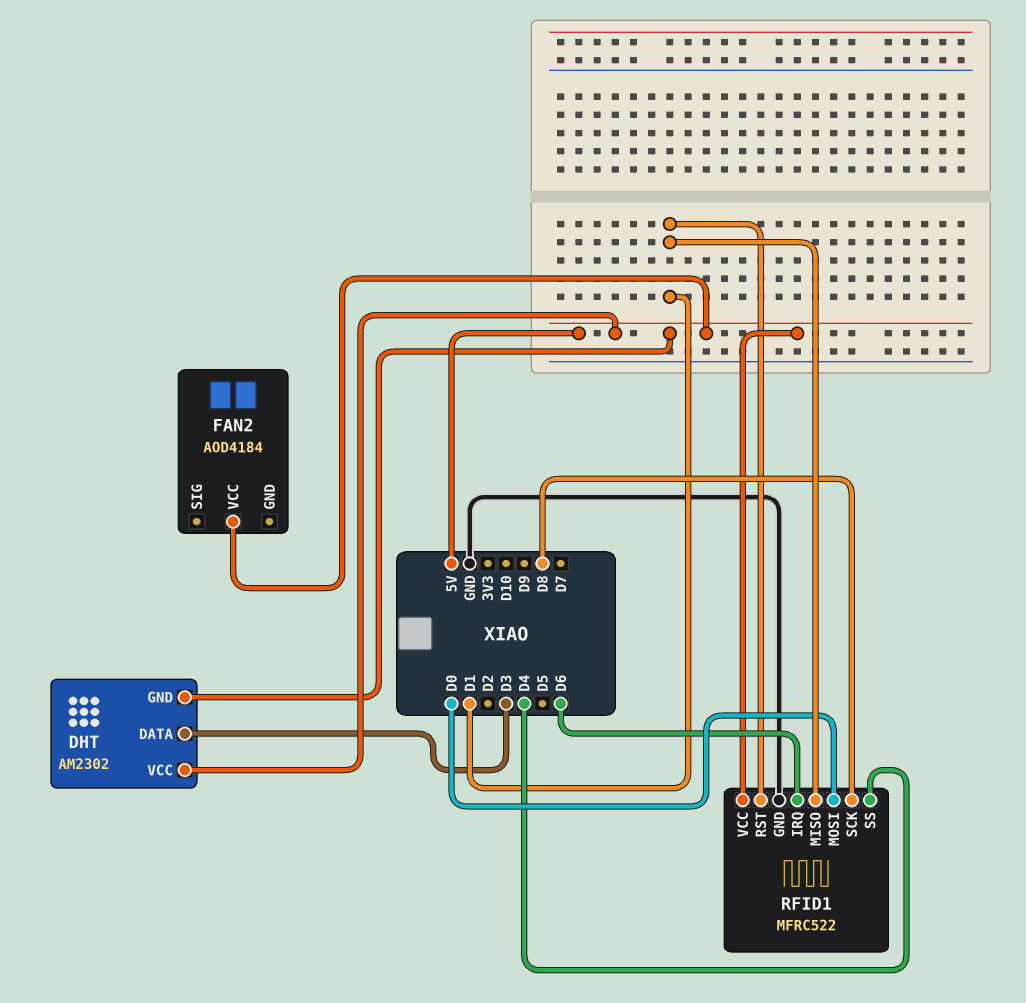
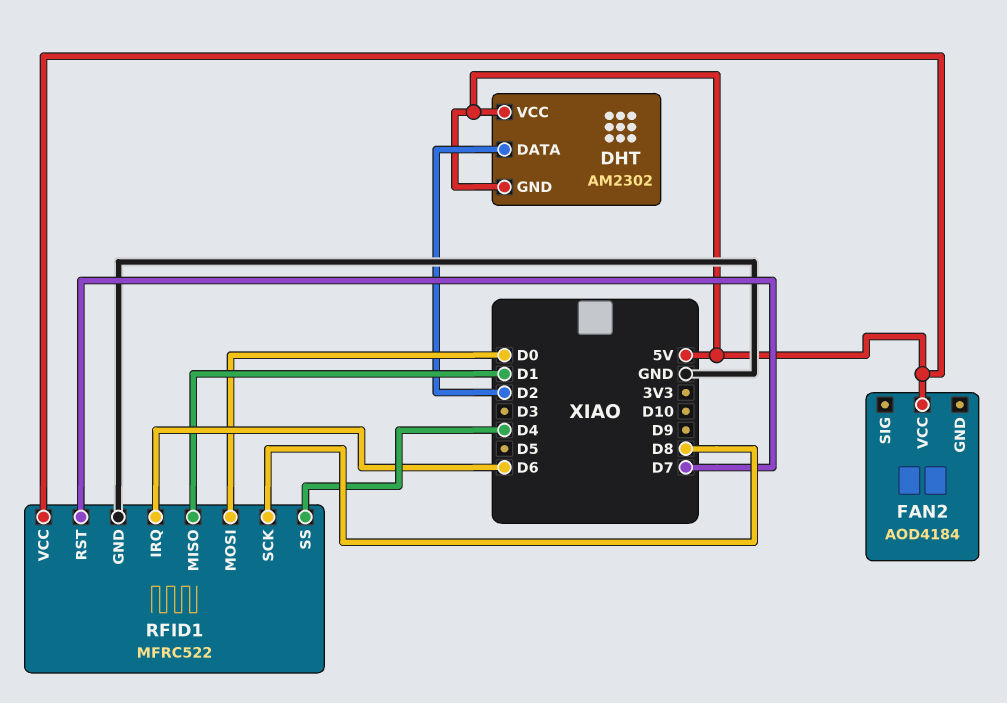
DHT pin DATA: D3 -> D2
RFID1 pin RST: D1 -> D7

